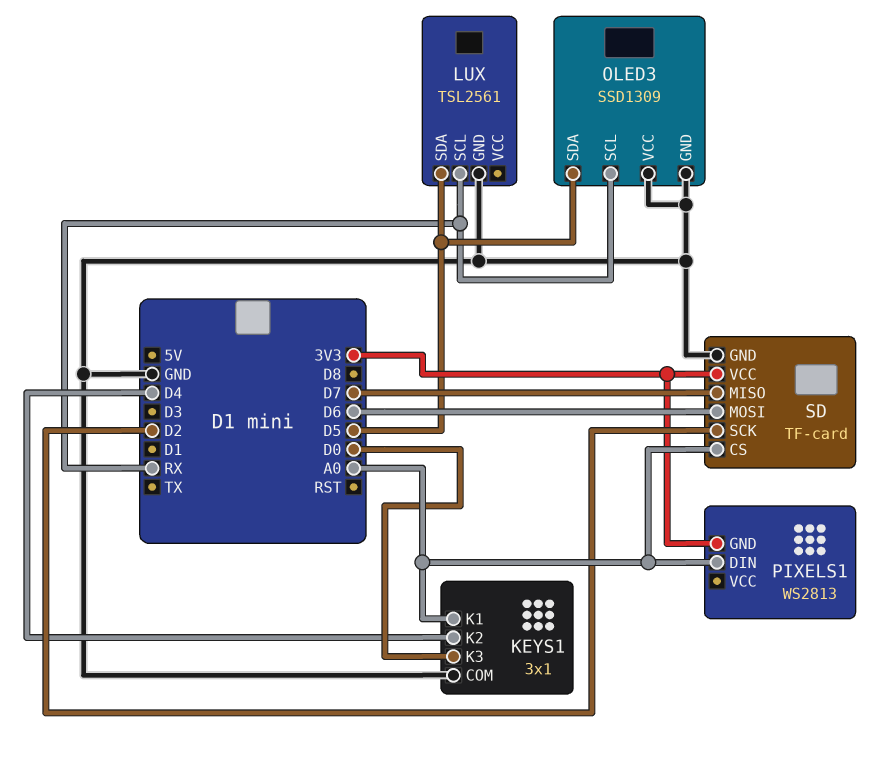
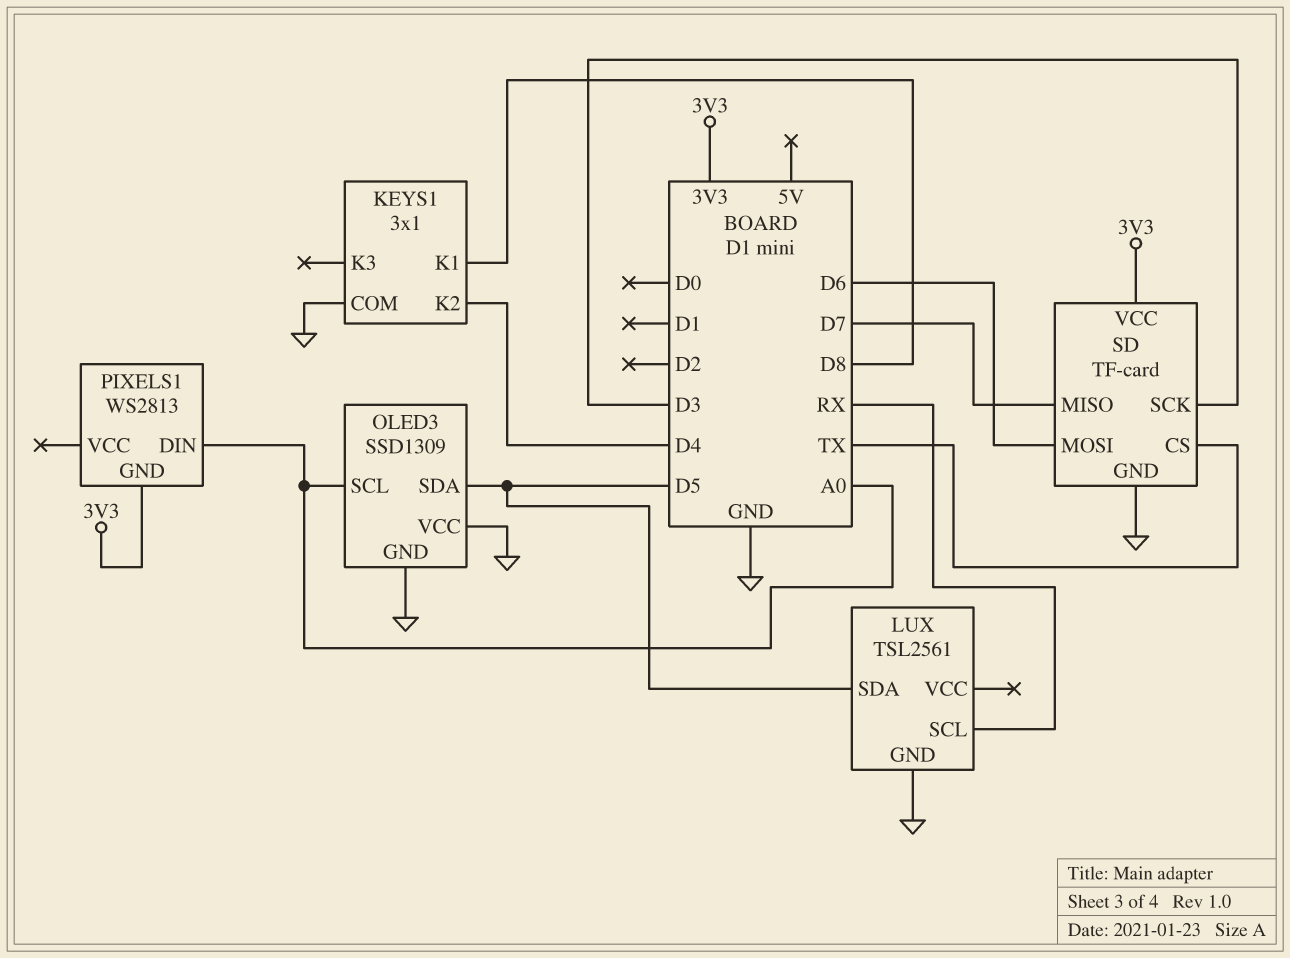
KEYS1 pin K1: A0 -> D8
KEYS1 pin K3: D0 -> none
OLED3 pin SCL: RX -> A0
SD pin CS: A0 -> TX
SD pin SCK: D2 -> D3

